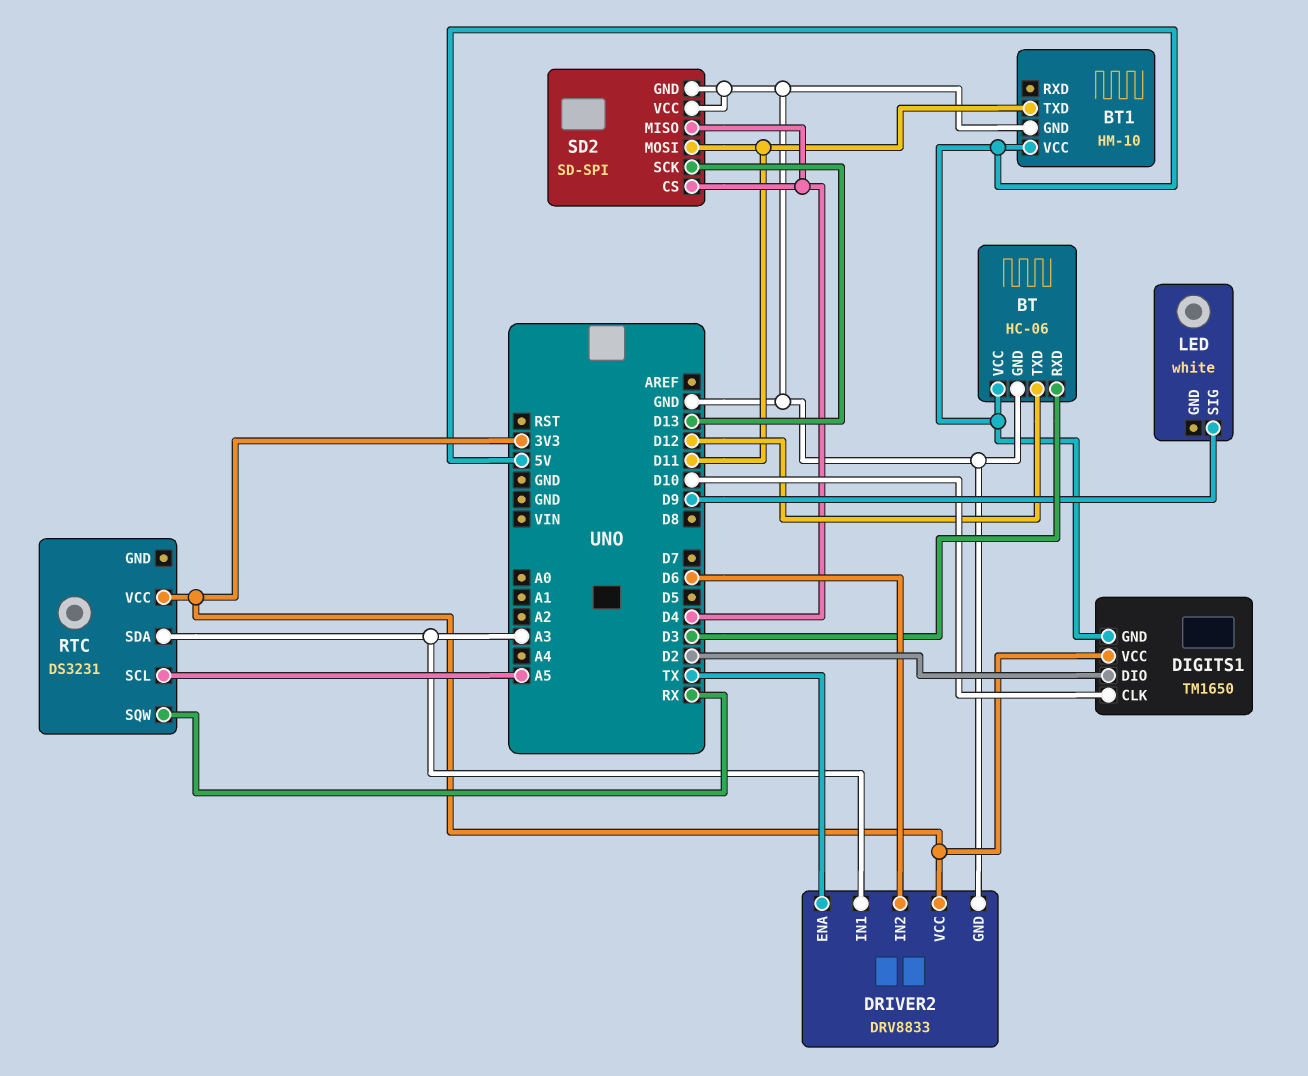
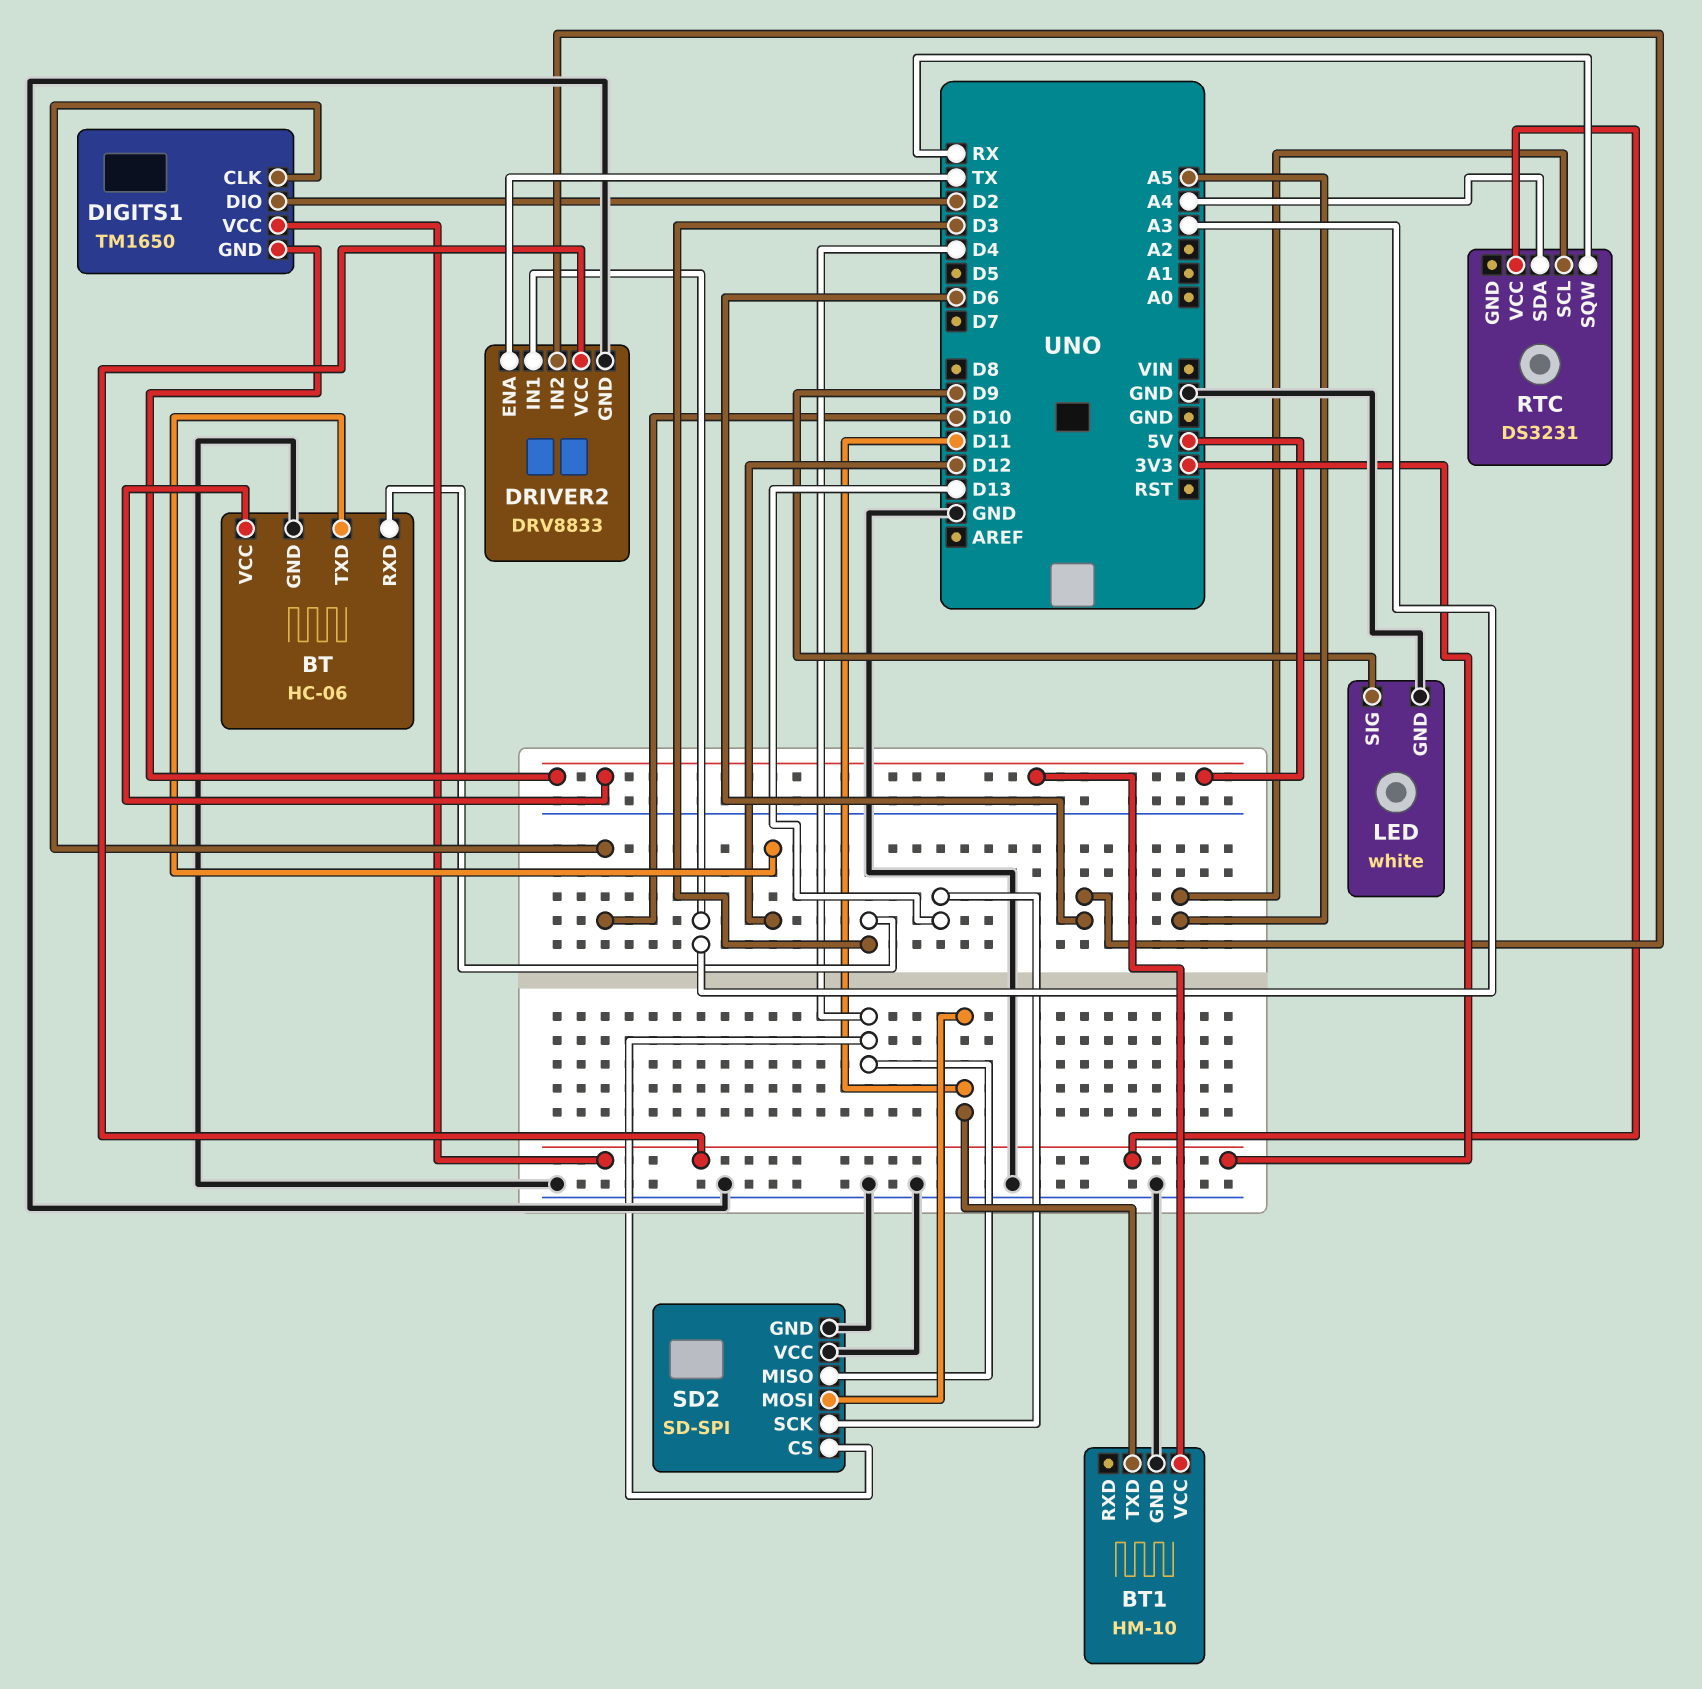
LED pin GND: none -> GND
RTC pin SDA: A3 -> A4

